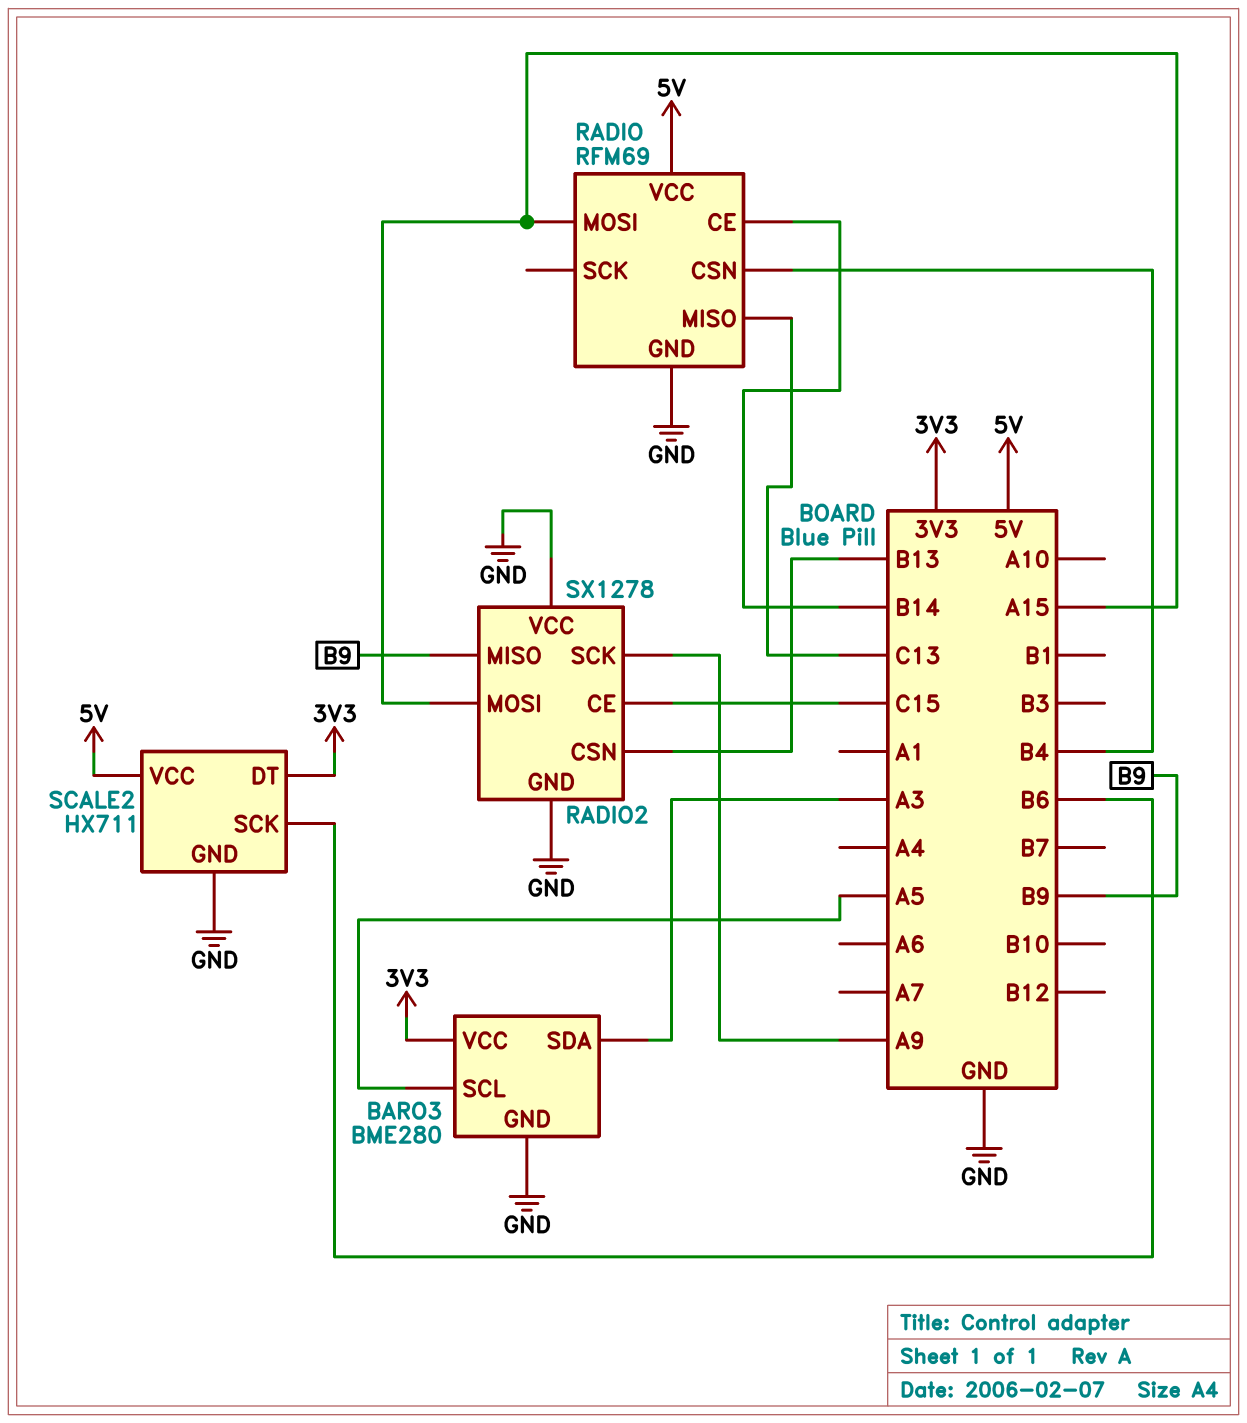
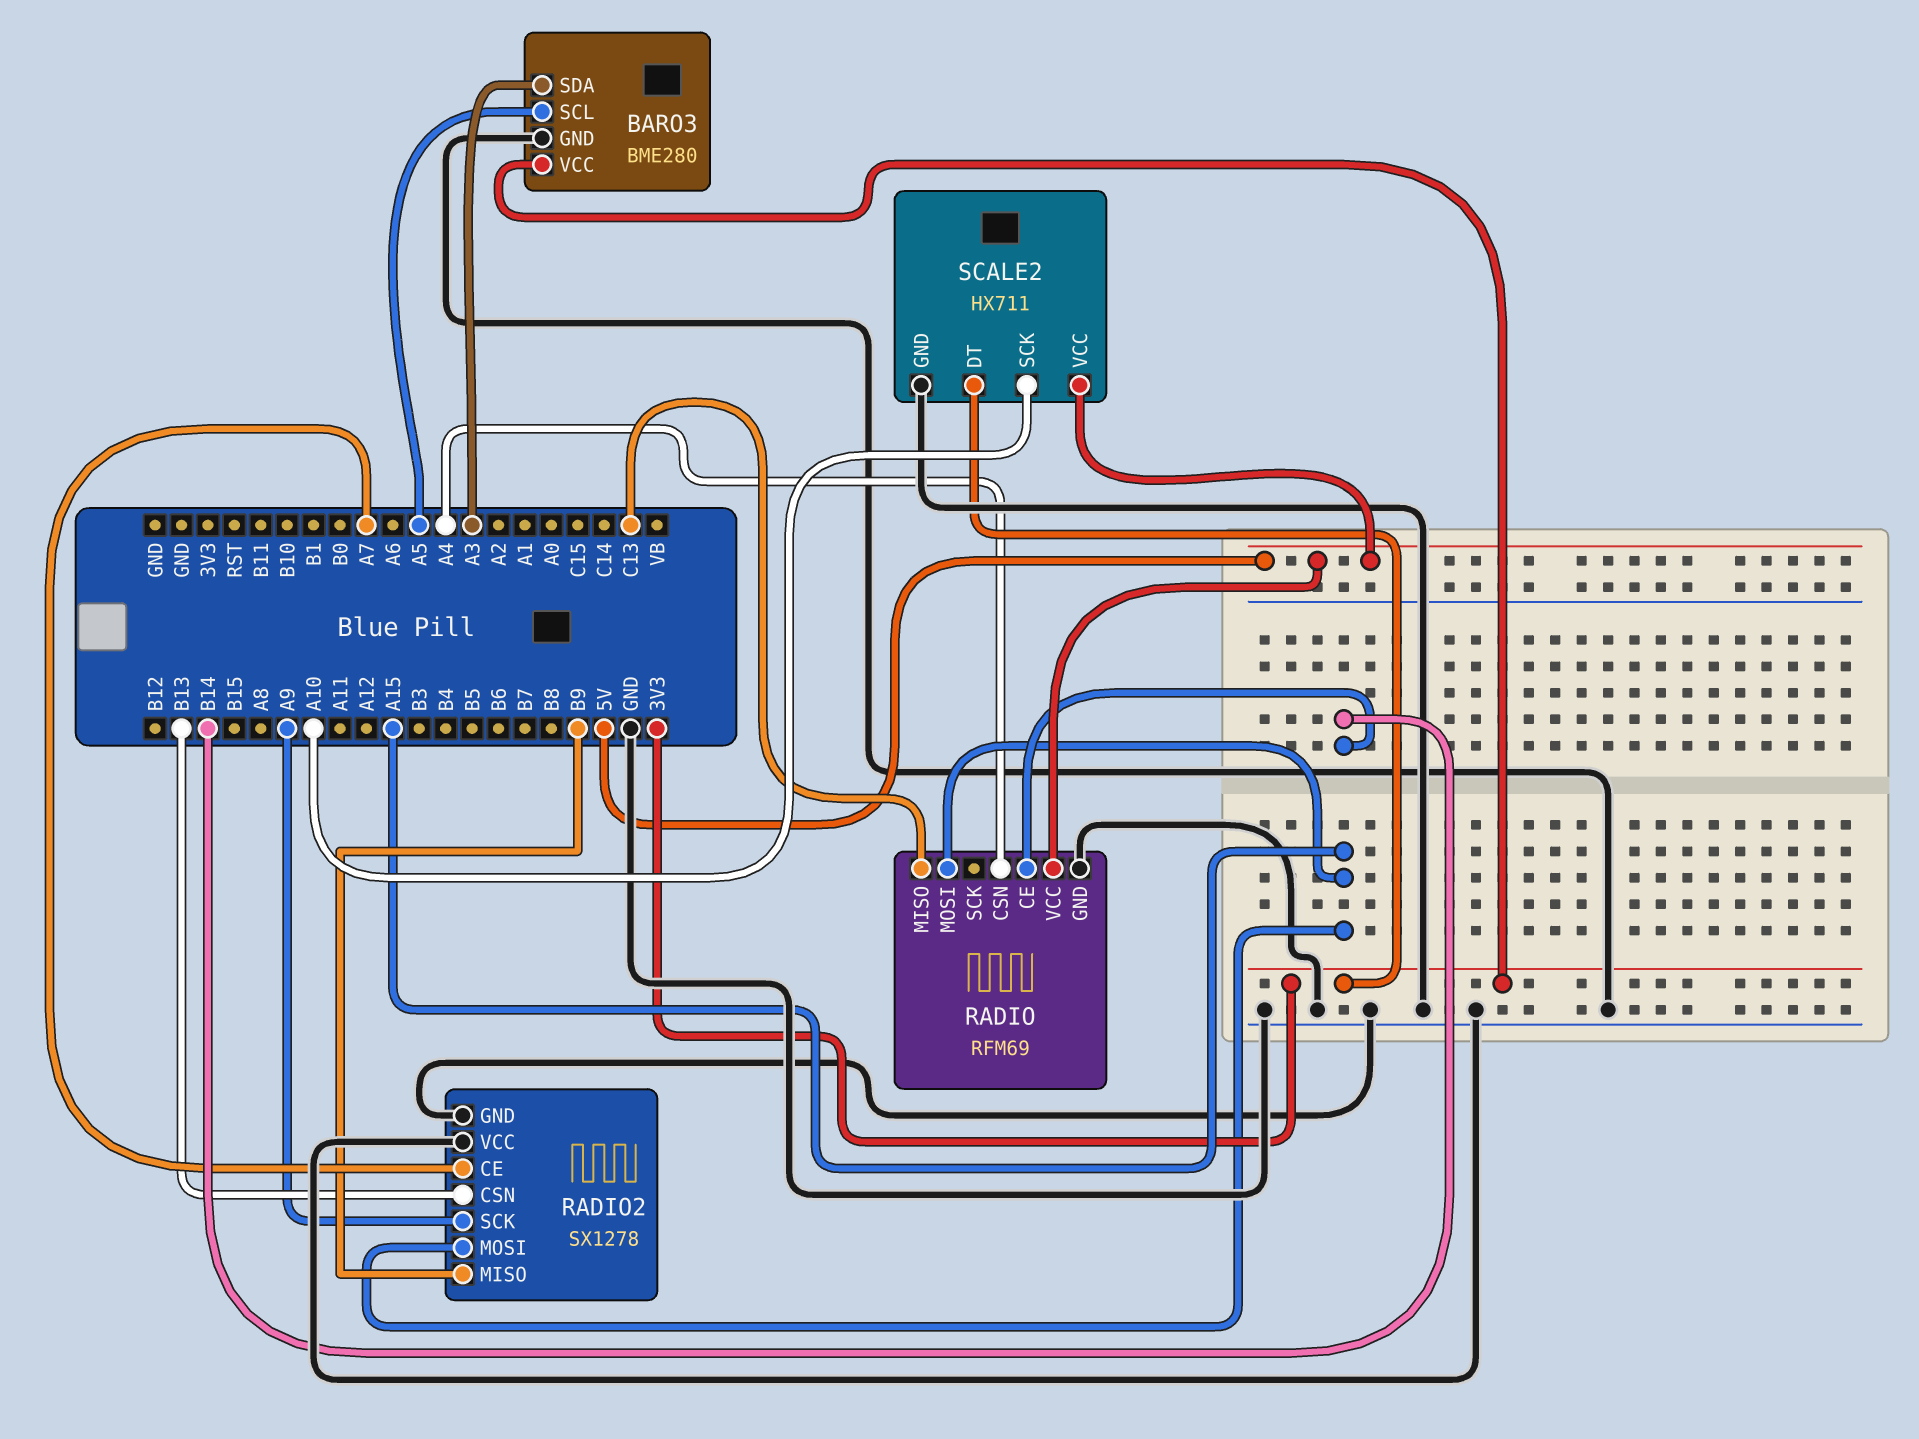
RADIO pin CSN: B4 -> A4
RADIO2 pin CE: C15 -> A7
SCALE2 pin SCK: B6 -> A10

